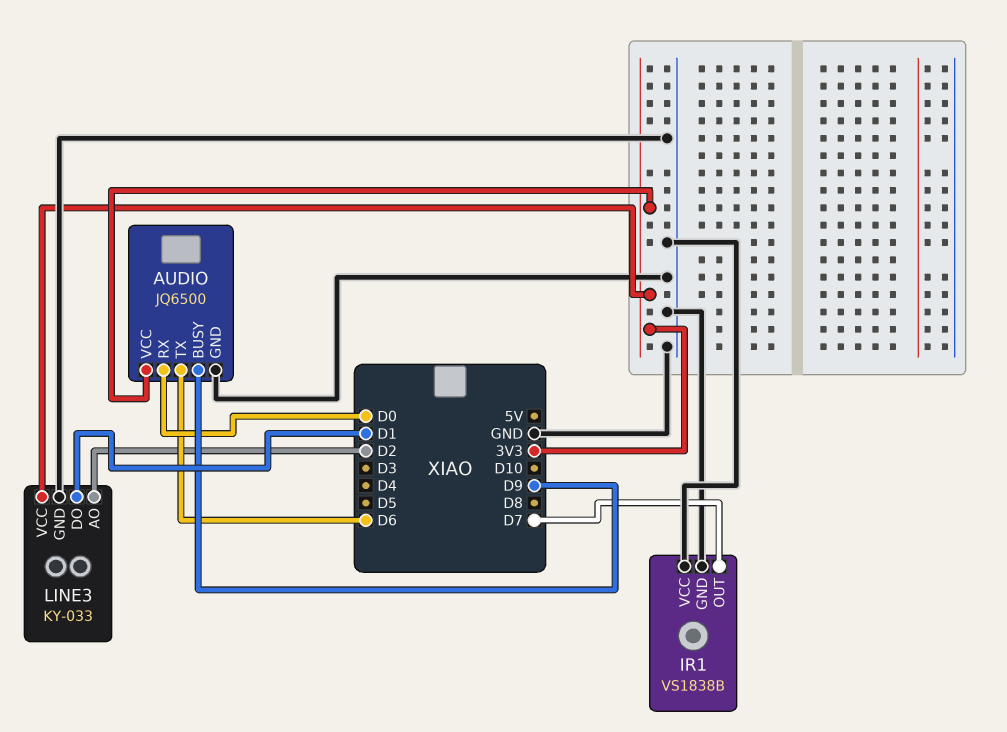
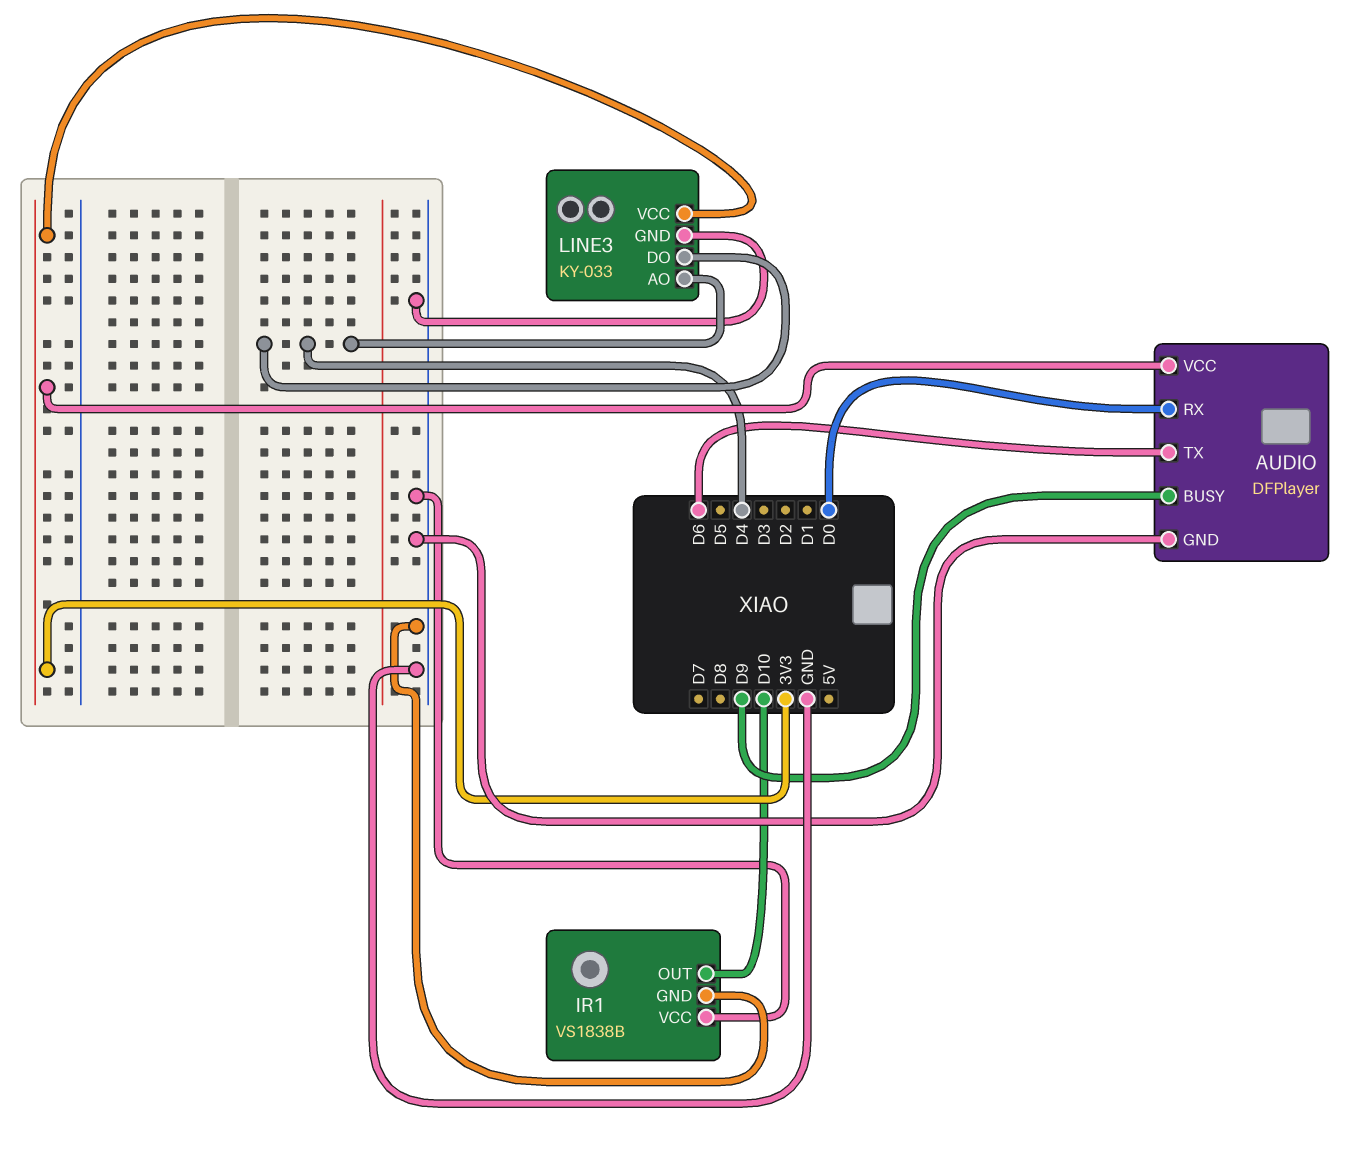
AUDIO: JQ6500 -> DFPlayer
IR1 pin OUT: D7 -> D10
LINE3 pin AO: D2 -> D4
LINE3 pin DO: D1 -> D4

